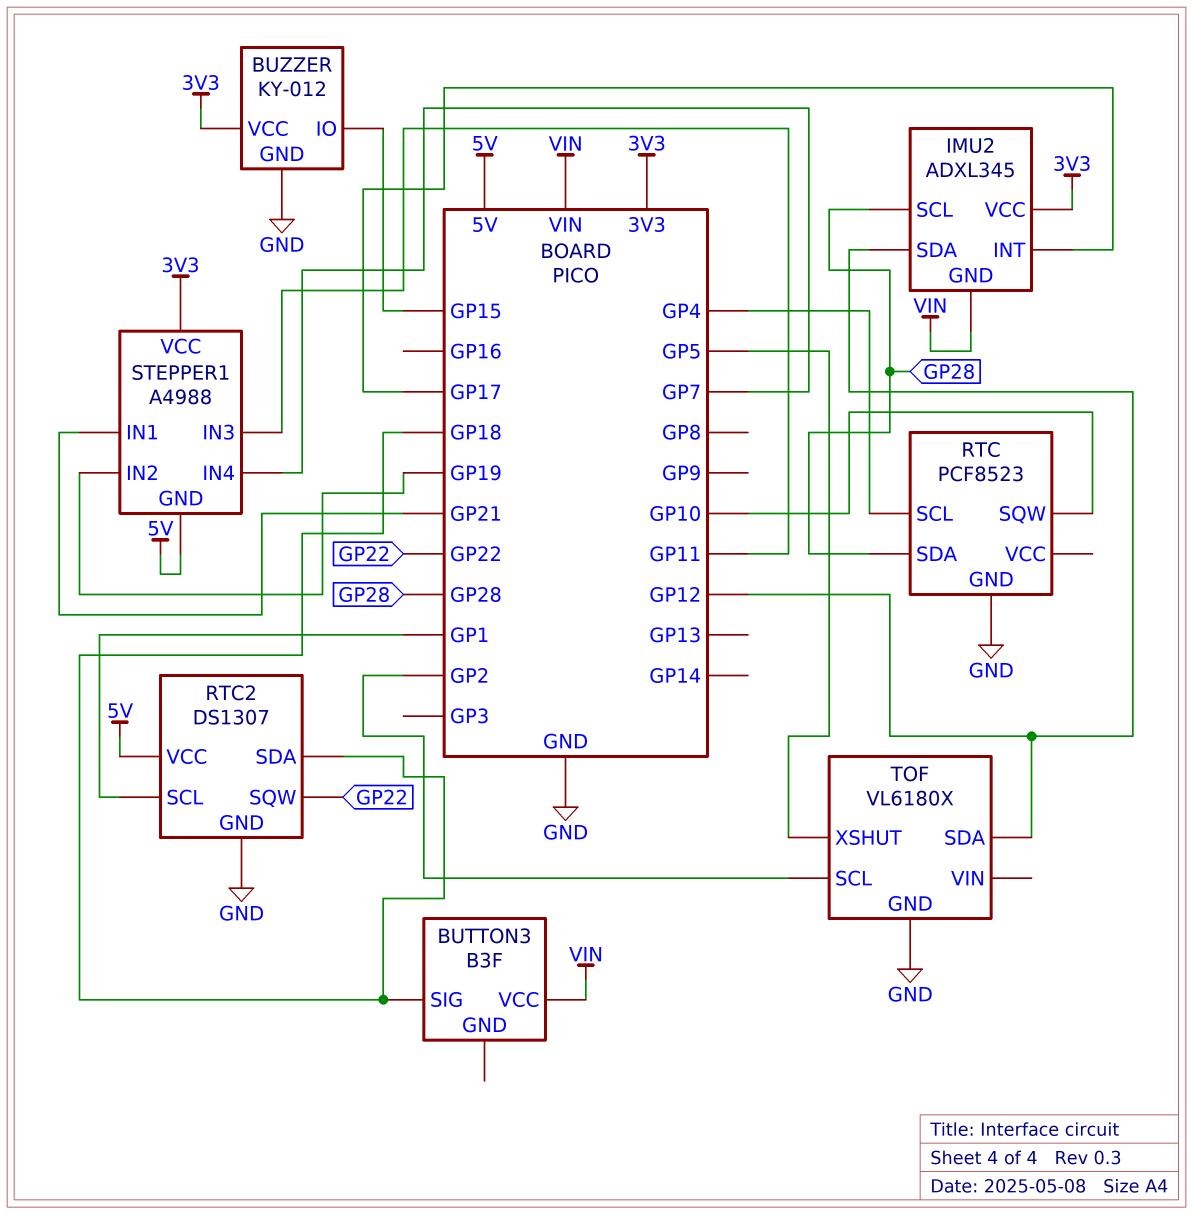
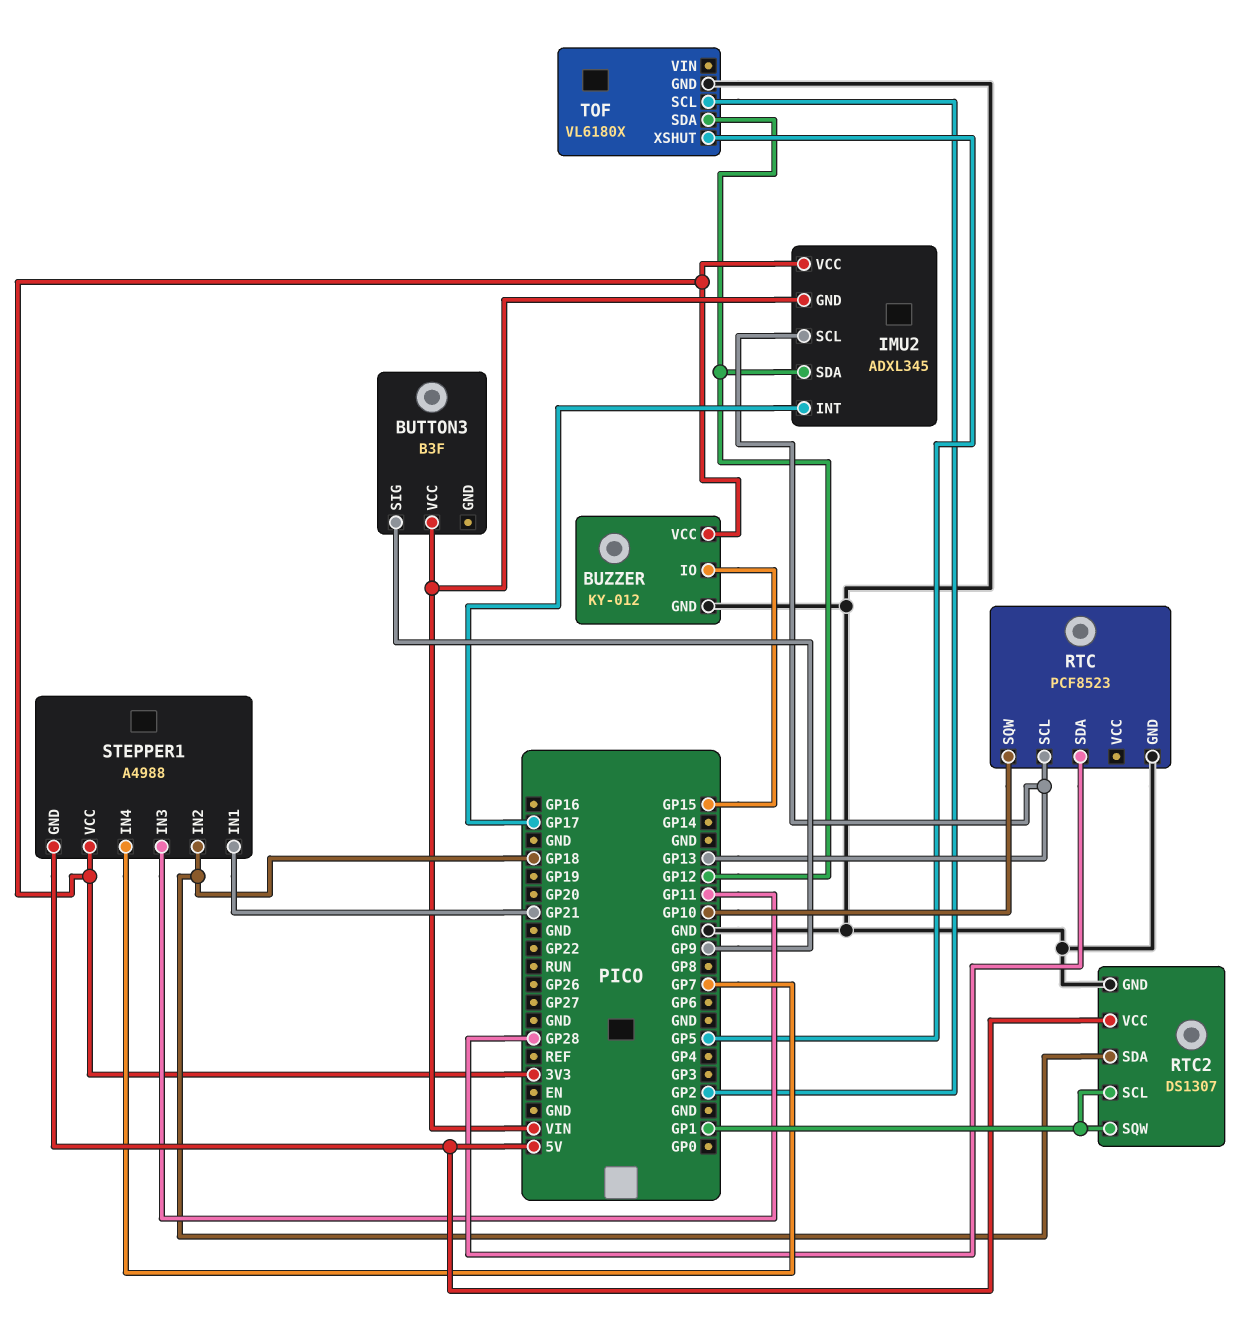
BUTTON3 pin SIG: GP18 -> GP9
IMU2 pin SCL: GP28 -> GP13
RTC pin SCL: GP4 -> GP13
RTC2 pin SQW: GP22 -> GP1
STEPPER1 pin IN2: GP19 -> GP18

